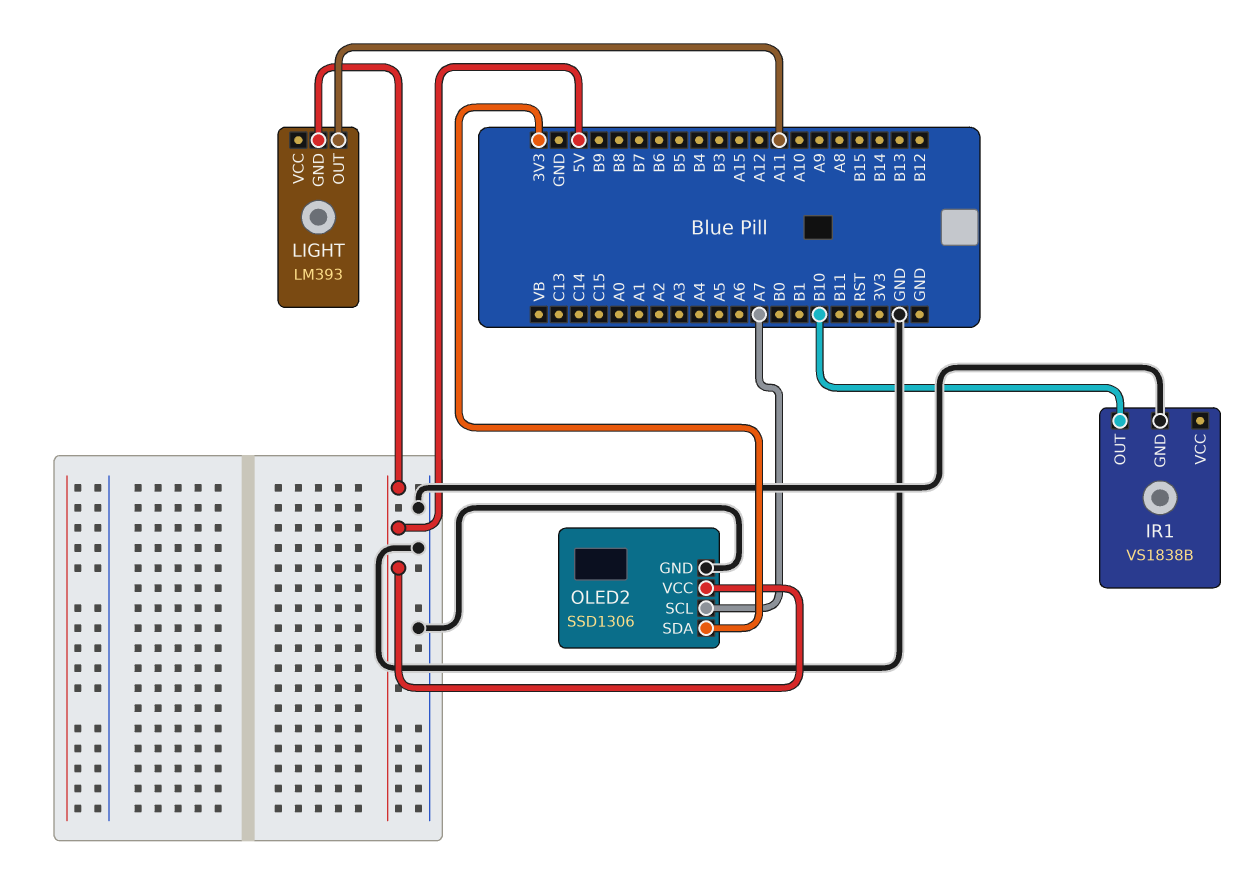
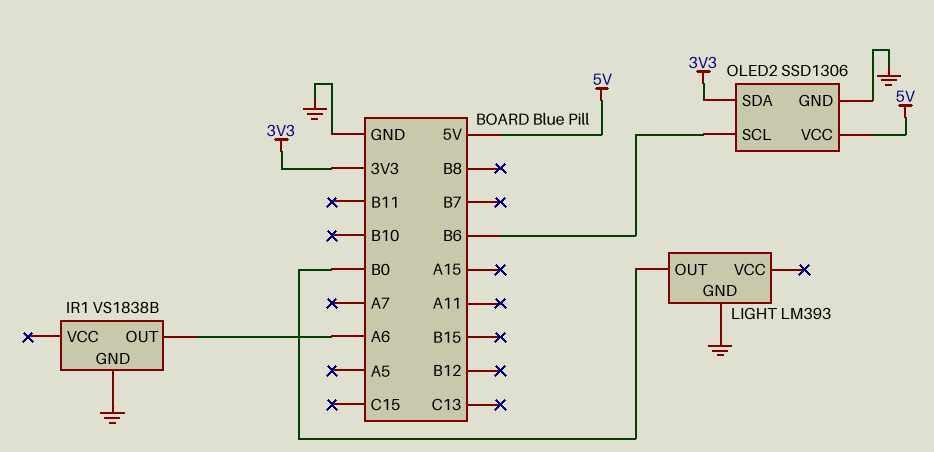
IR1 pin OUT: B10 -> A6
LIGHT pin GND: 5V -> GND
LIGHT pin OUT: A11 -> B0
OLED2 pin SCL: A7 -> B6

